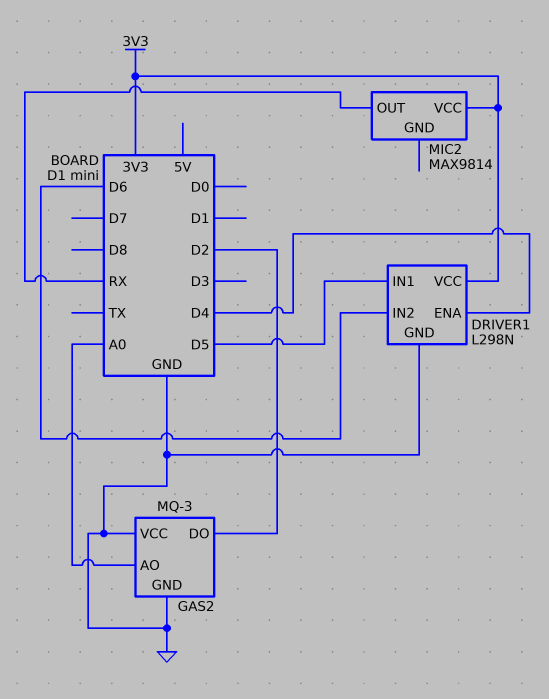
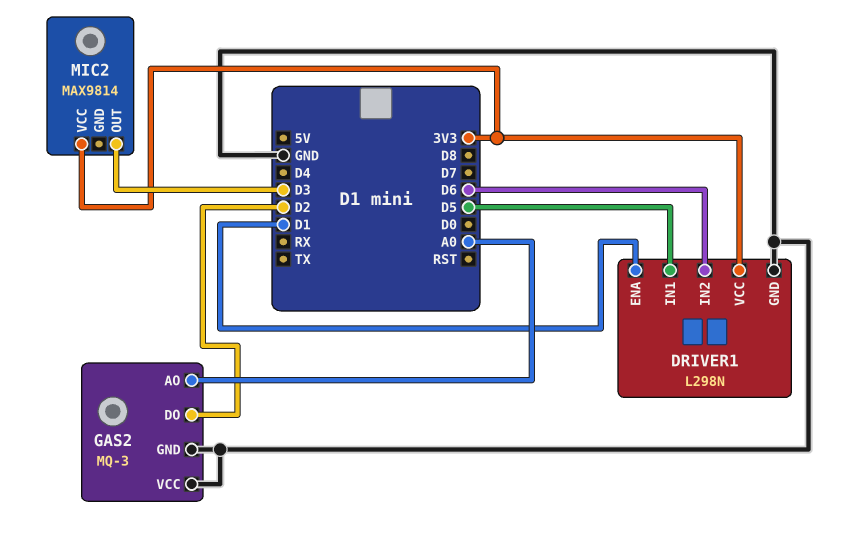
DRIVER1 pin ENA: D4 -> D1
MIC2 pin OUT: RX -> D3

